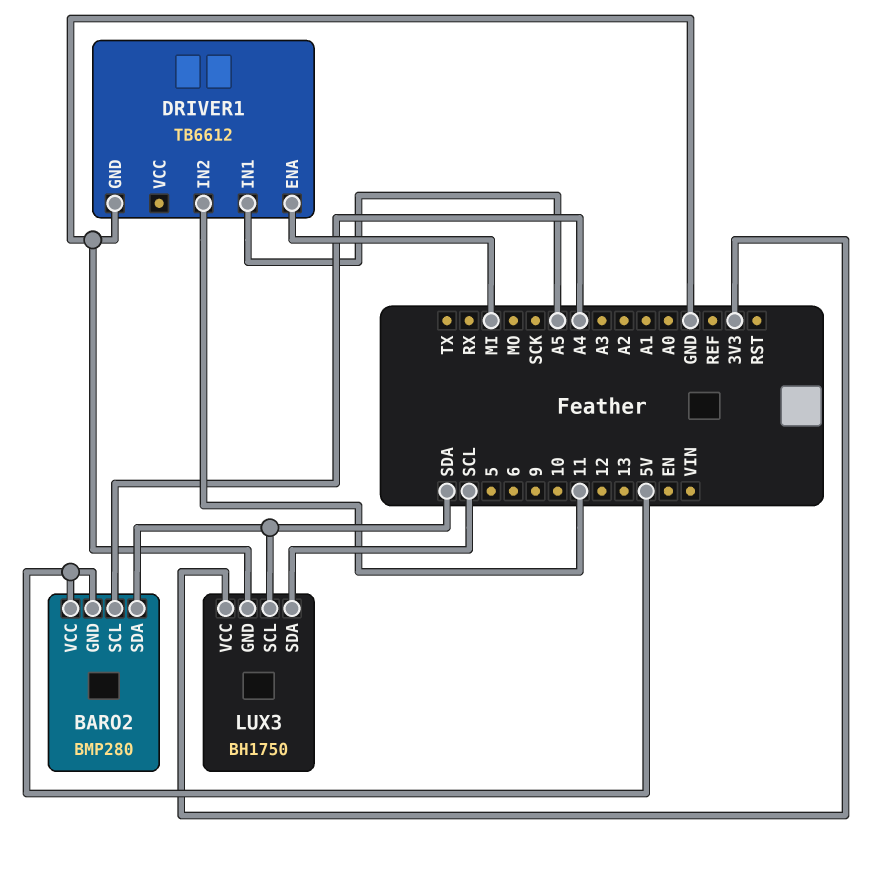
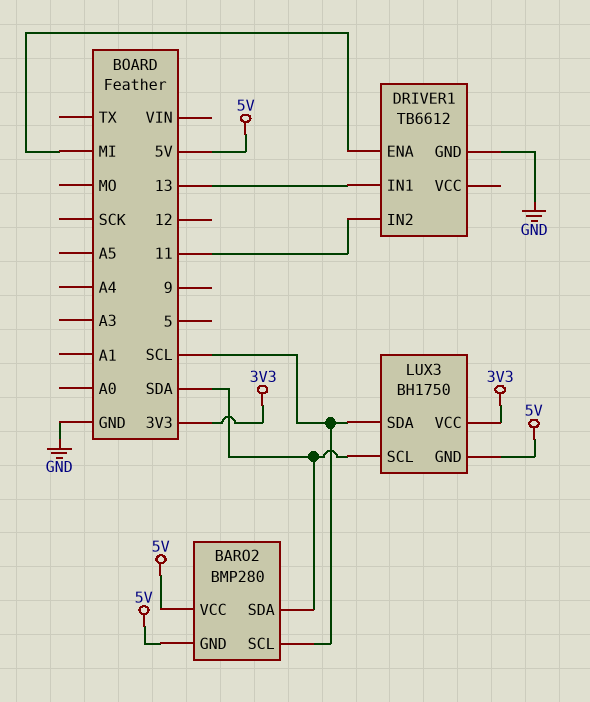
BARO2 pin SCL: A4 -> SCL
DRIVER1 pin IN1: A5 -> 13
LUX3 pin GND: GND -> 5V

